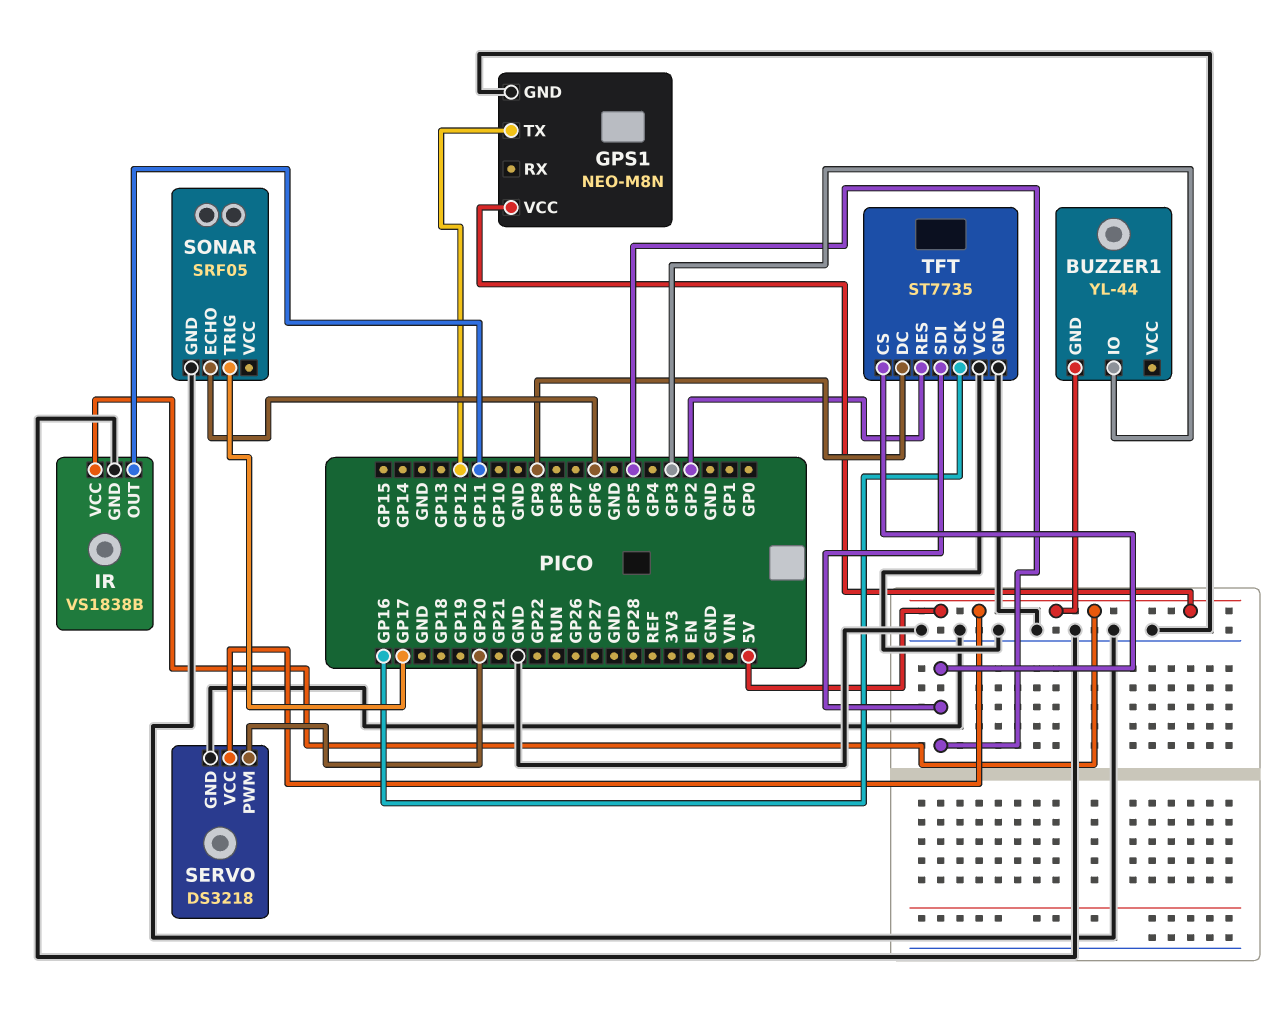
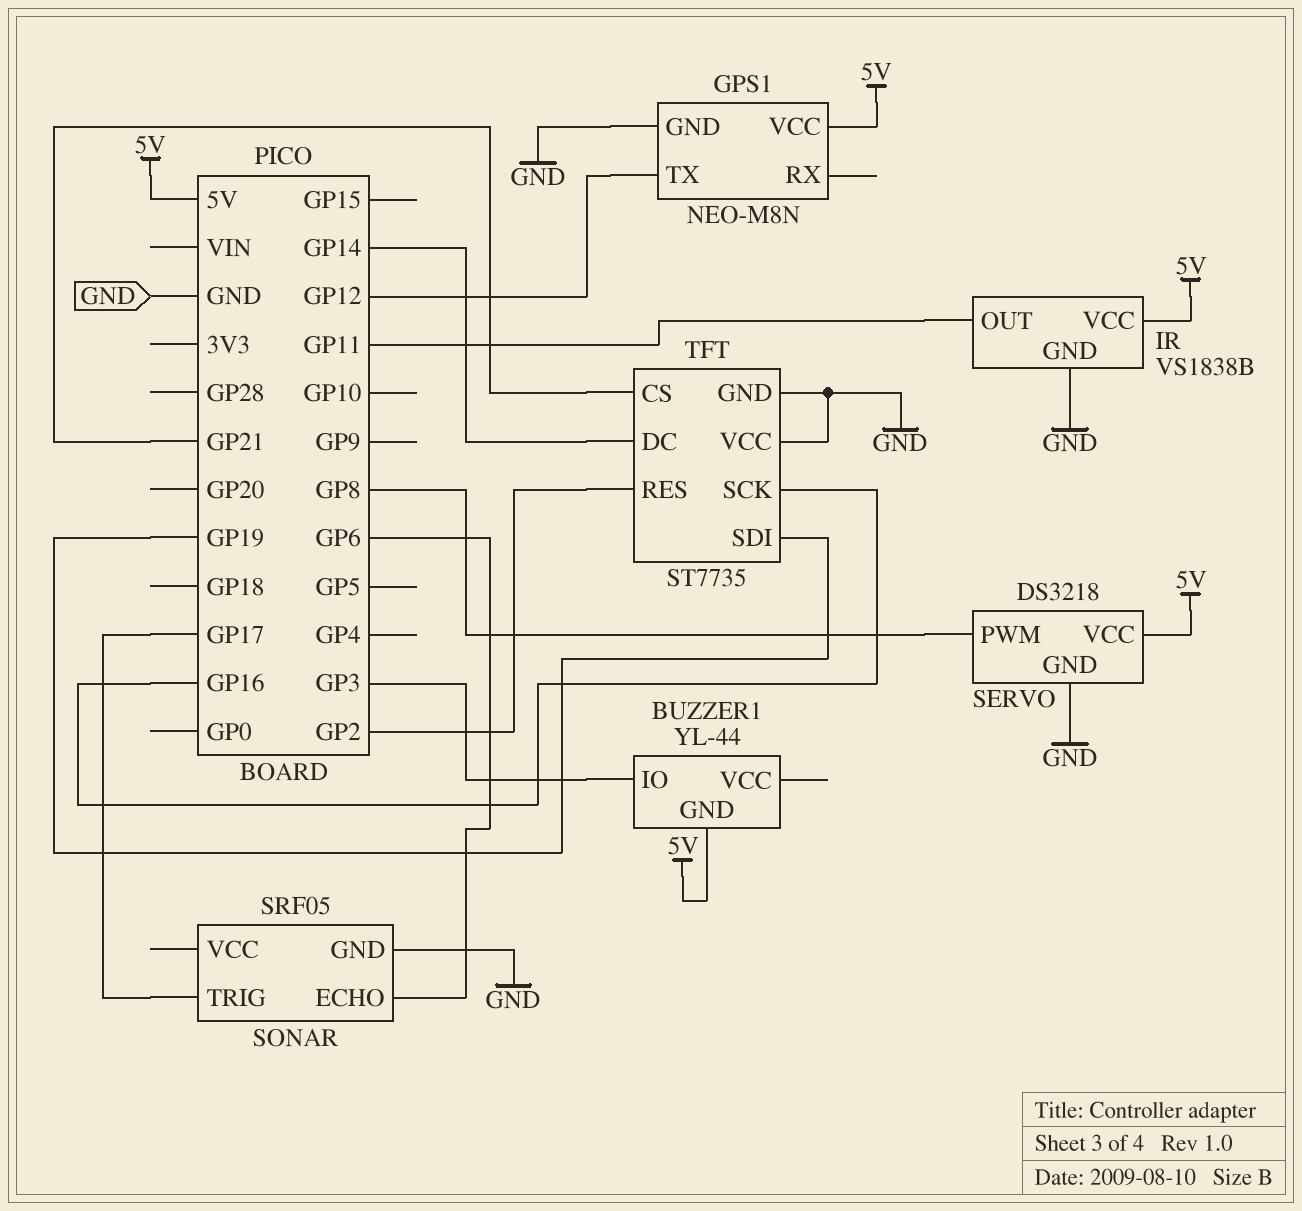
SERVO pin PWM: GP20 -> GP8
TFT pin CS: GP5 -> GP21
TFT pin DC: GP9 -> GP14
TFT pin SDI: GP5 -> GP19

